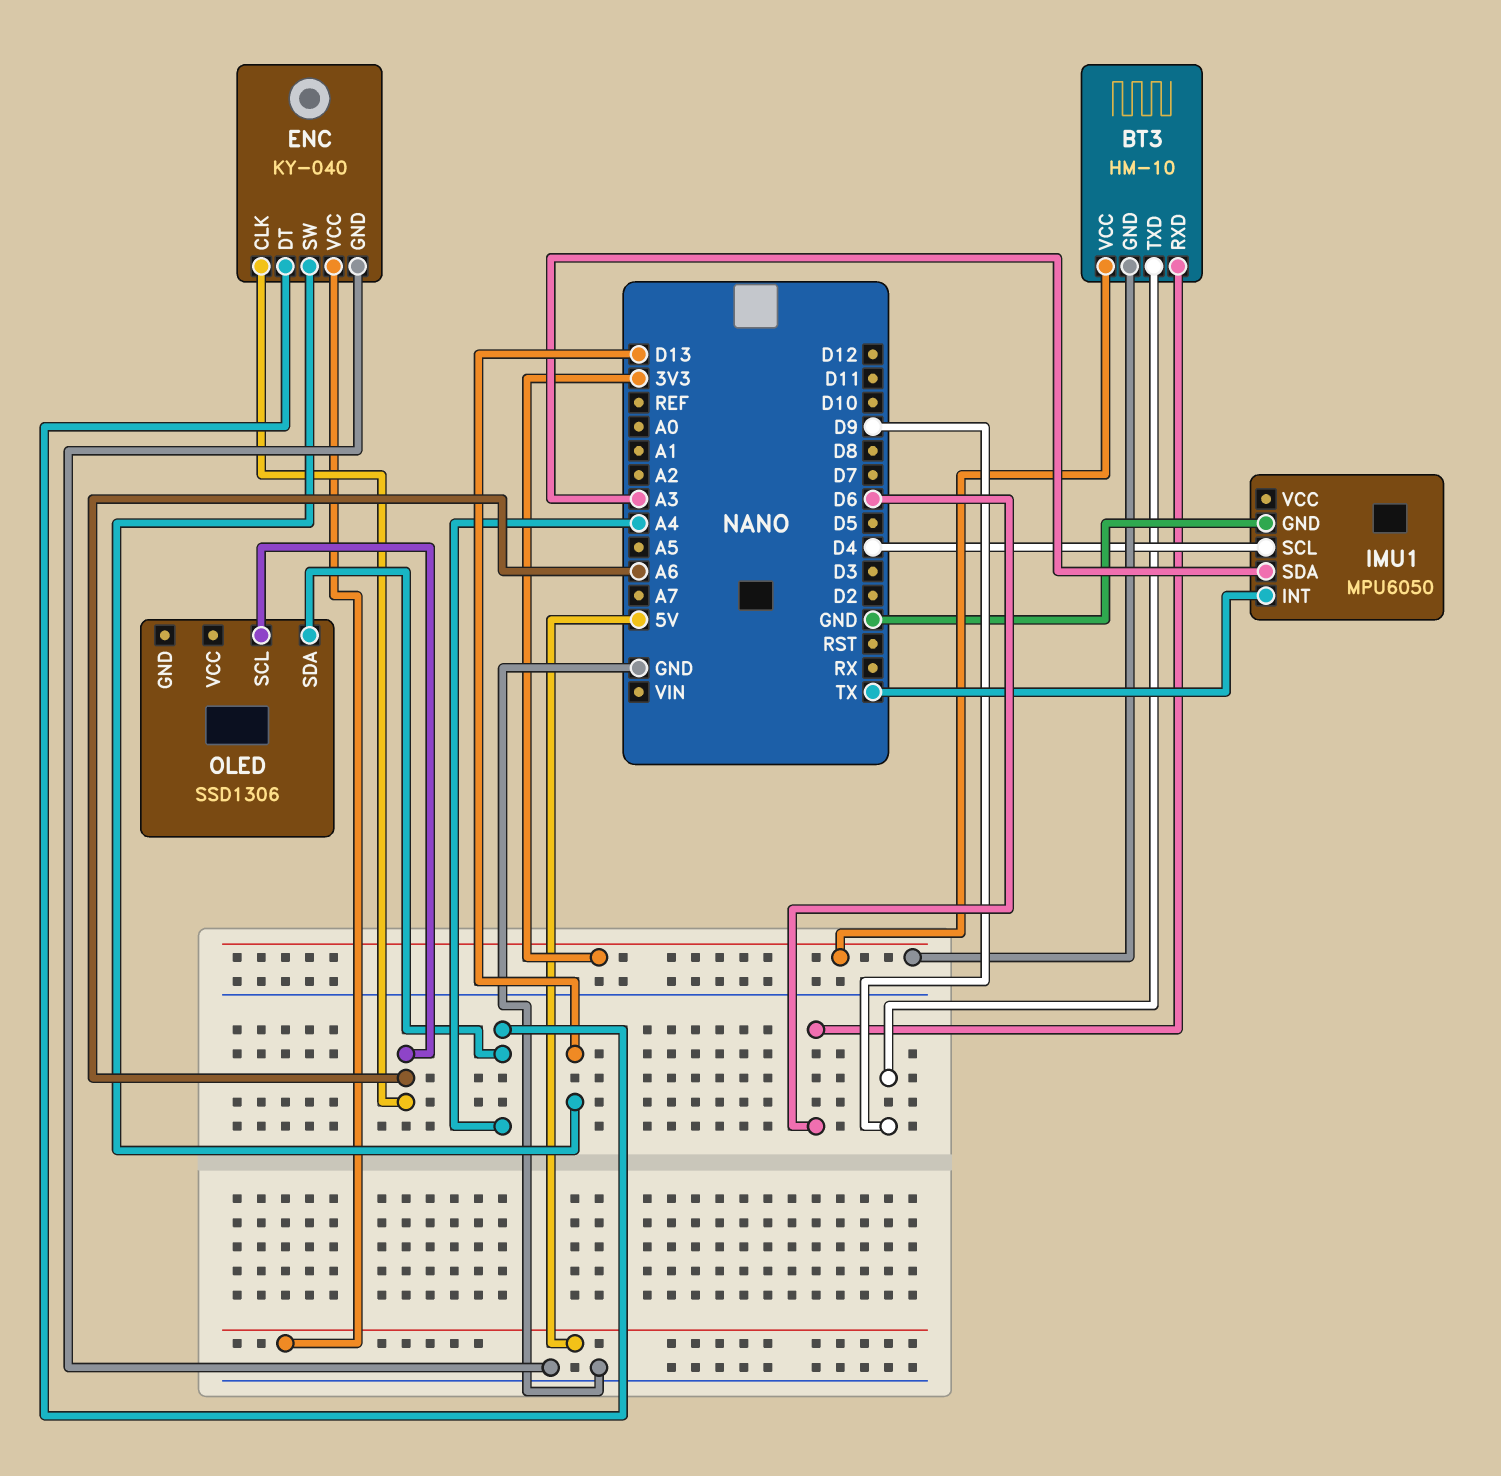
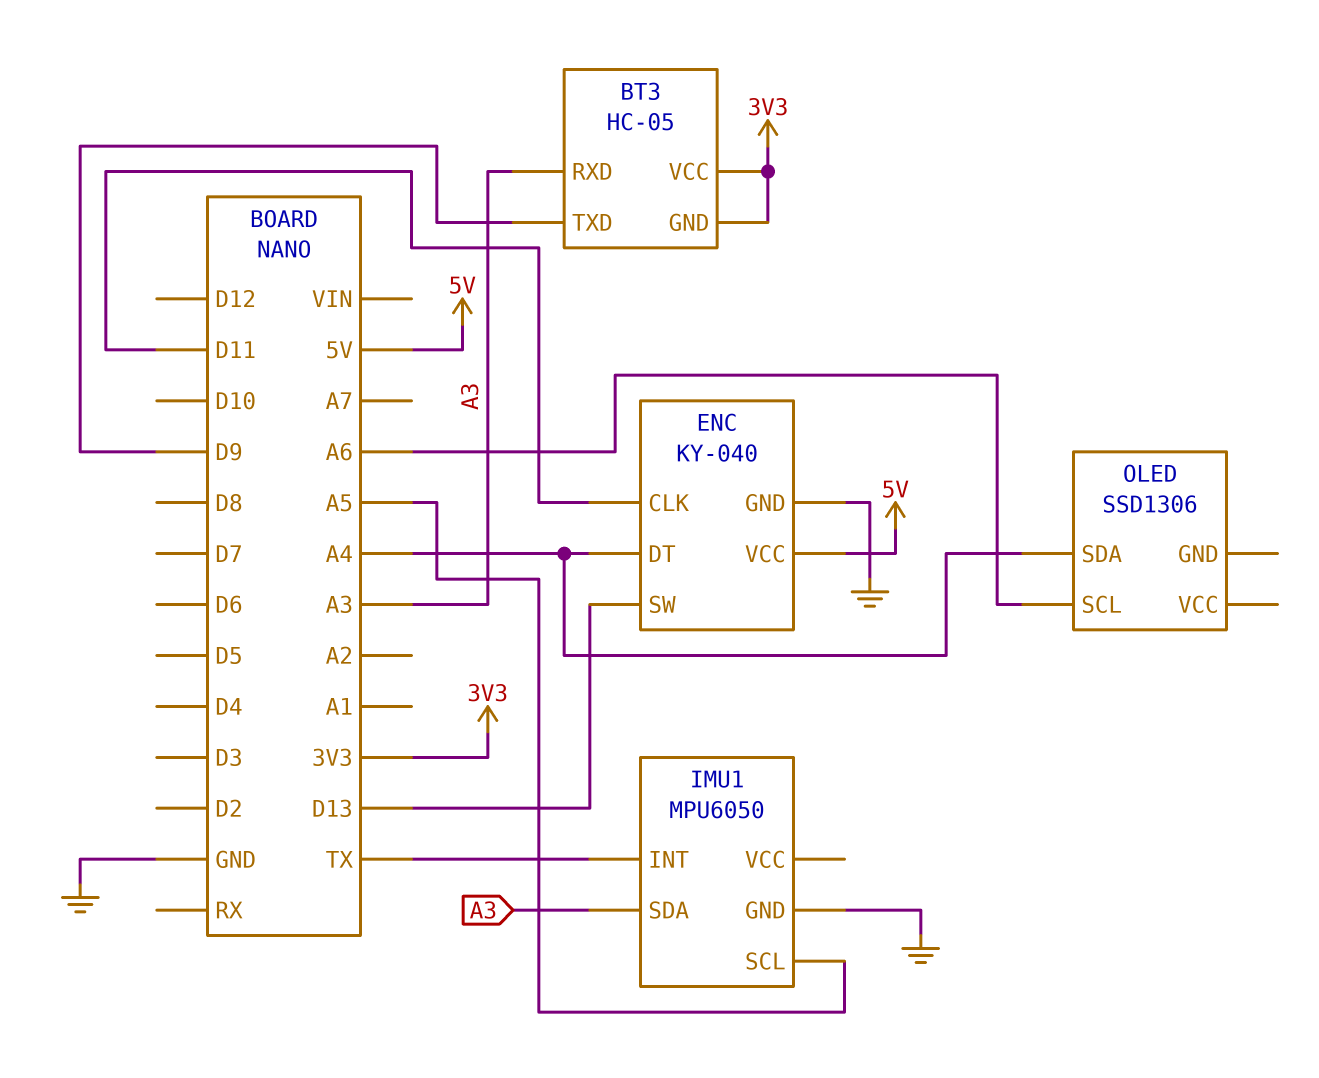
BT3: HM-10 -> HC-05
BT3 pin RXD: D6 -> A3
ENC pin CLK: A6 -> D11
IMU1 pin SCL: D4 -> A5

